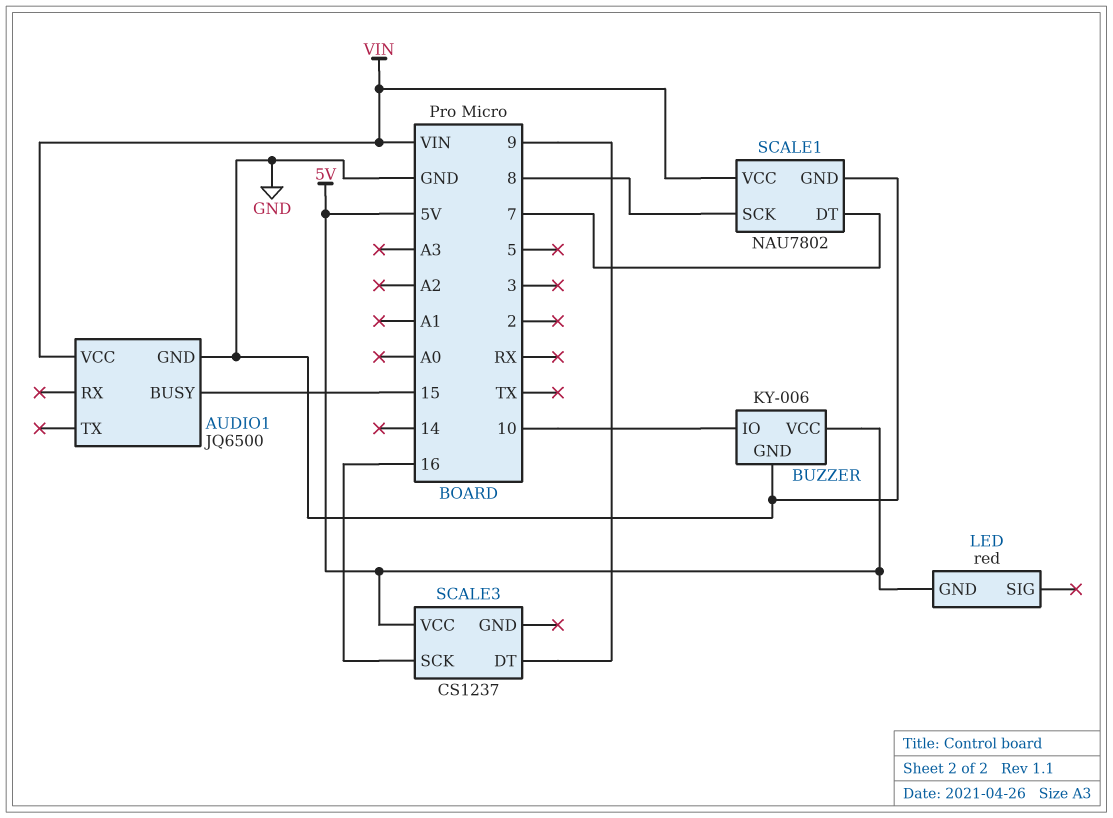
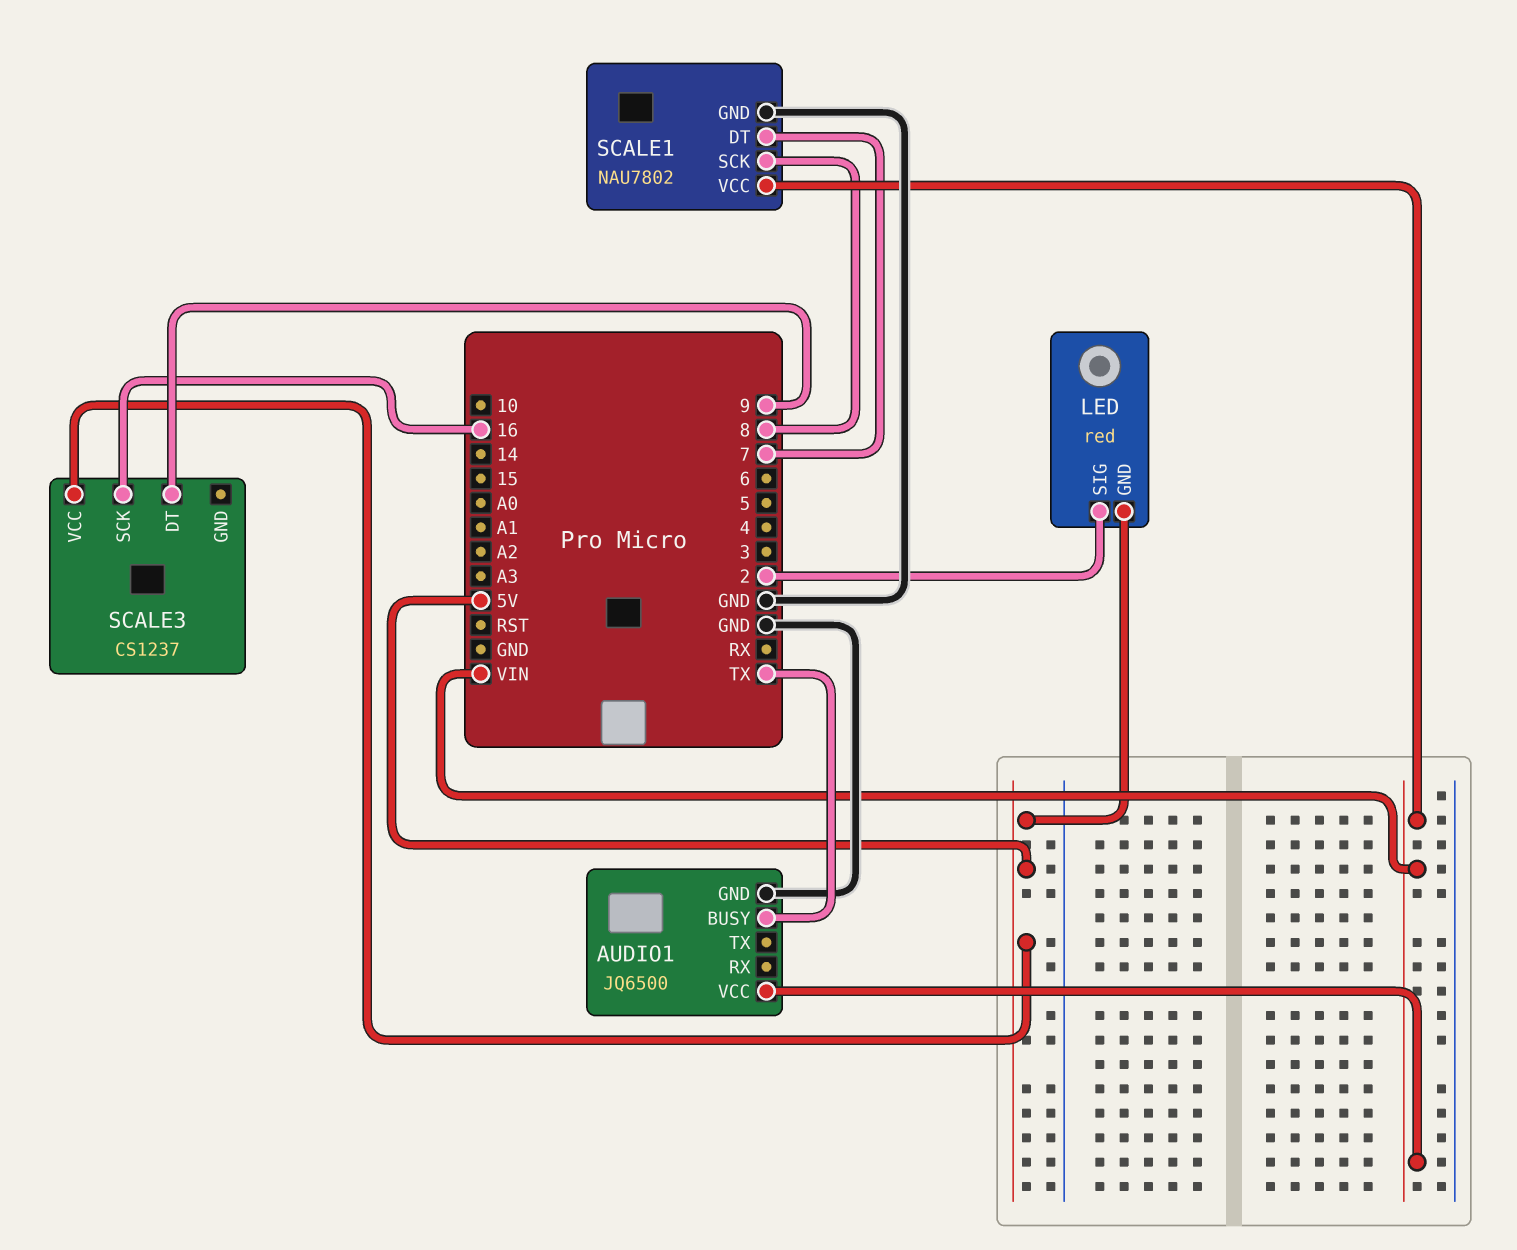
AUDIO1 pin BUSY: 15 -> TX
BUZZER: KY-006 -> none
BUZZER pin GND: GND -> none
BUZZER pin IO: 10 -> none
BUZZER pin VCC: 5V -> none
LED pin SIG: none -> 2

